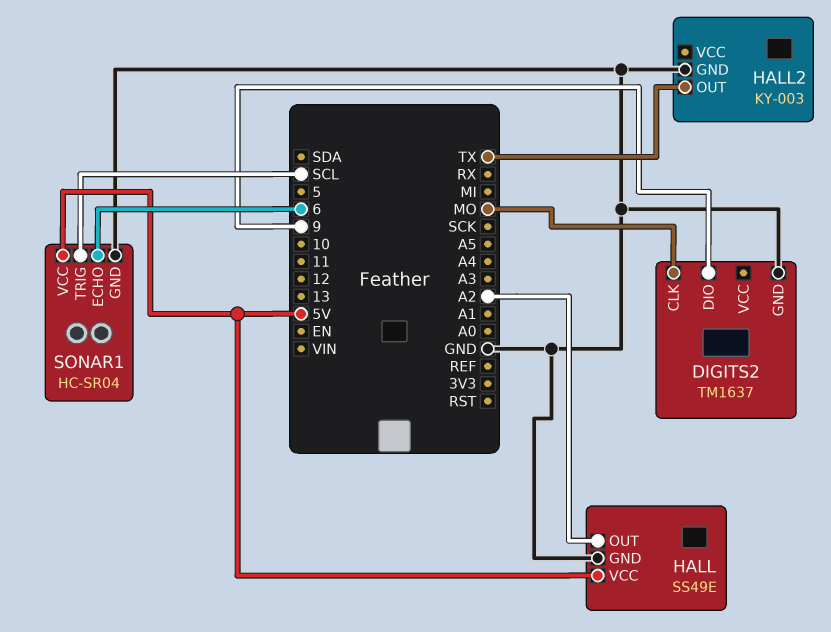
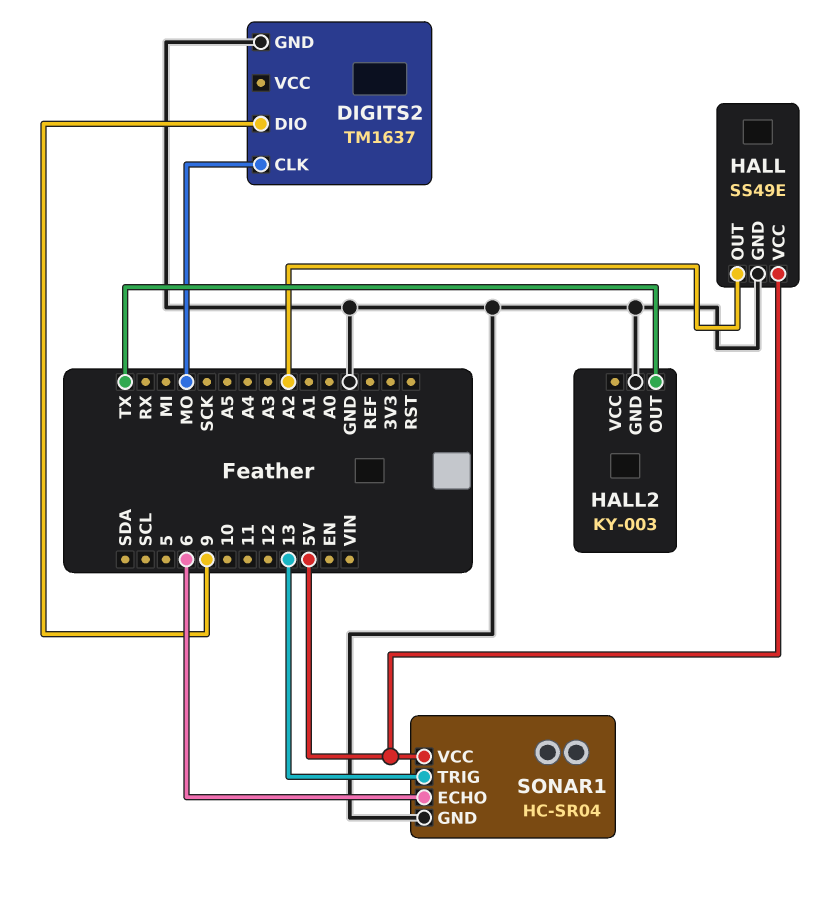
SONAR1 pin TRIG: SCL -> 13

